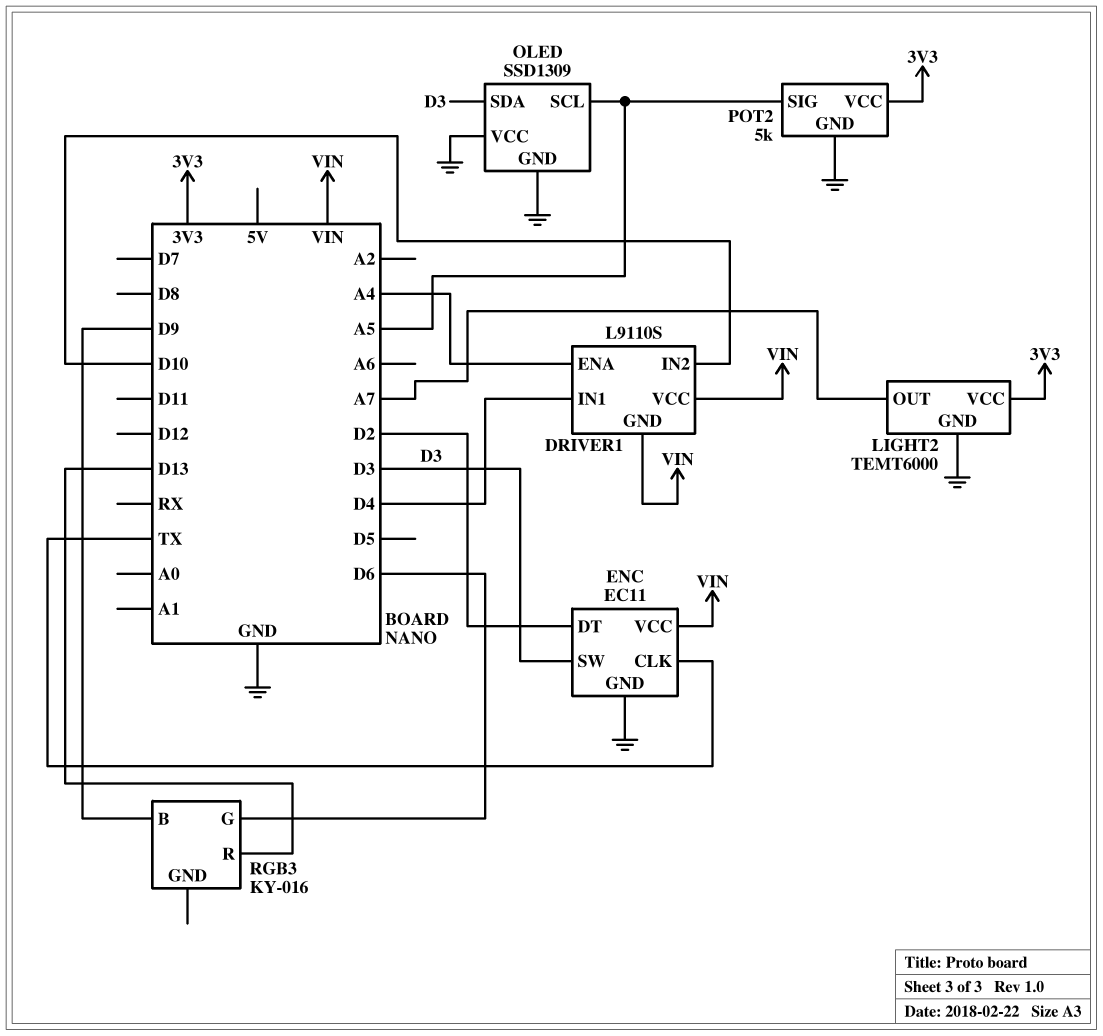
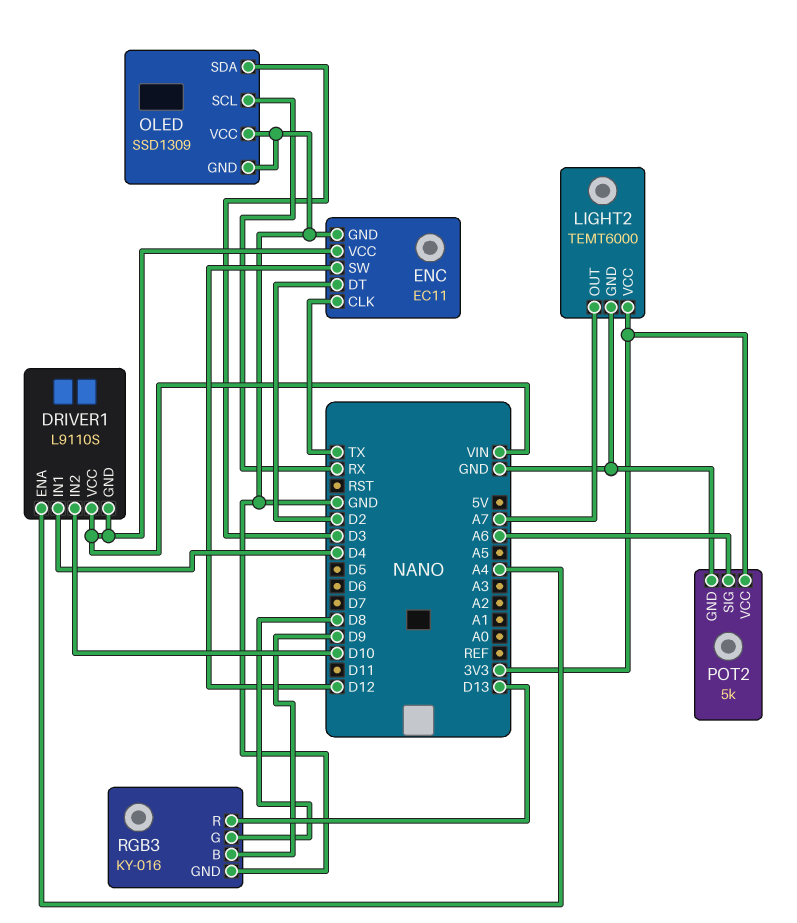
ENC pin SW: D3 -> D12
OLED pin SCL: A5 -> RX
POT2 pin SIG: A5 -> A6
RGB3 pin G: D6 -> D8
RGB3 pin GND: none -> GND

